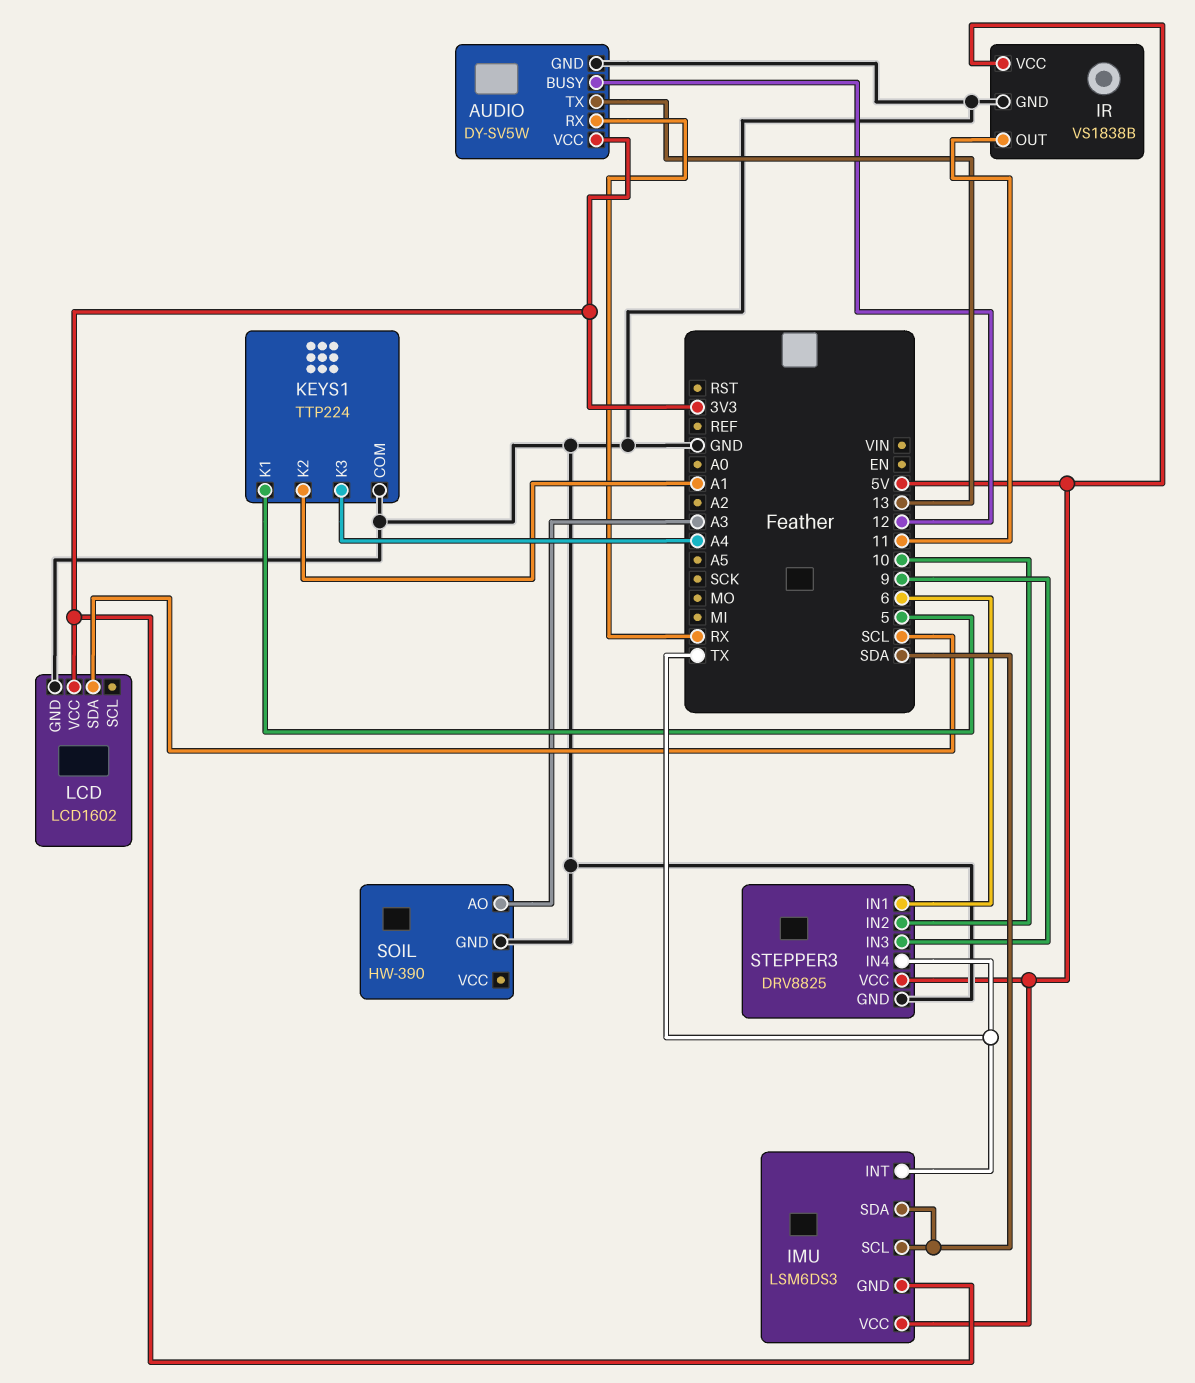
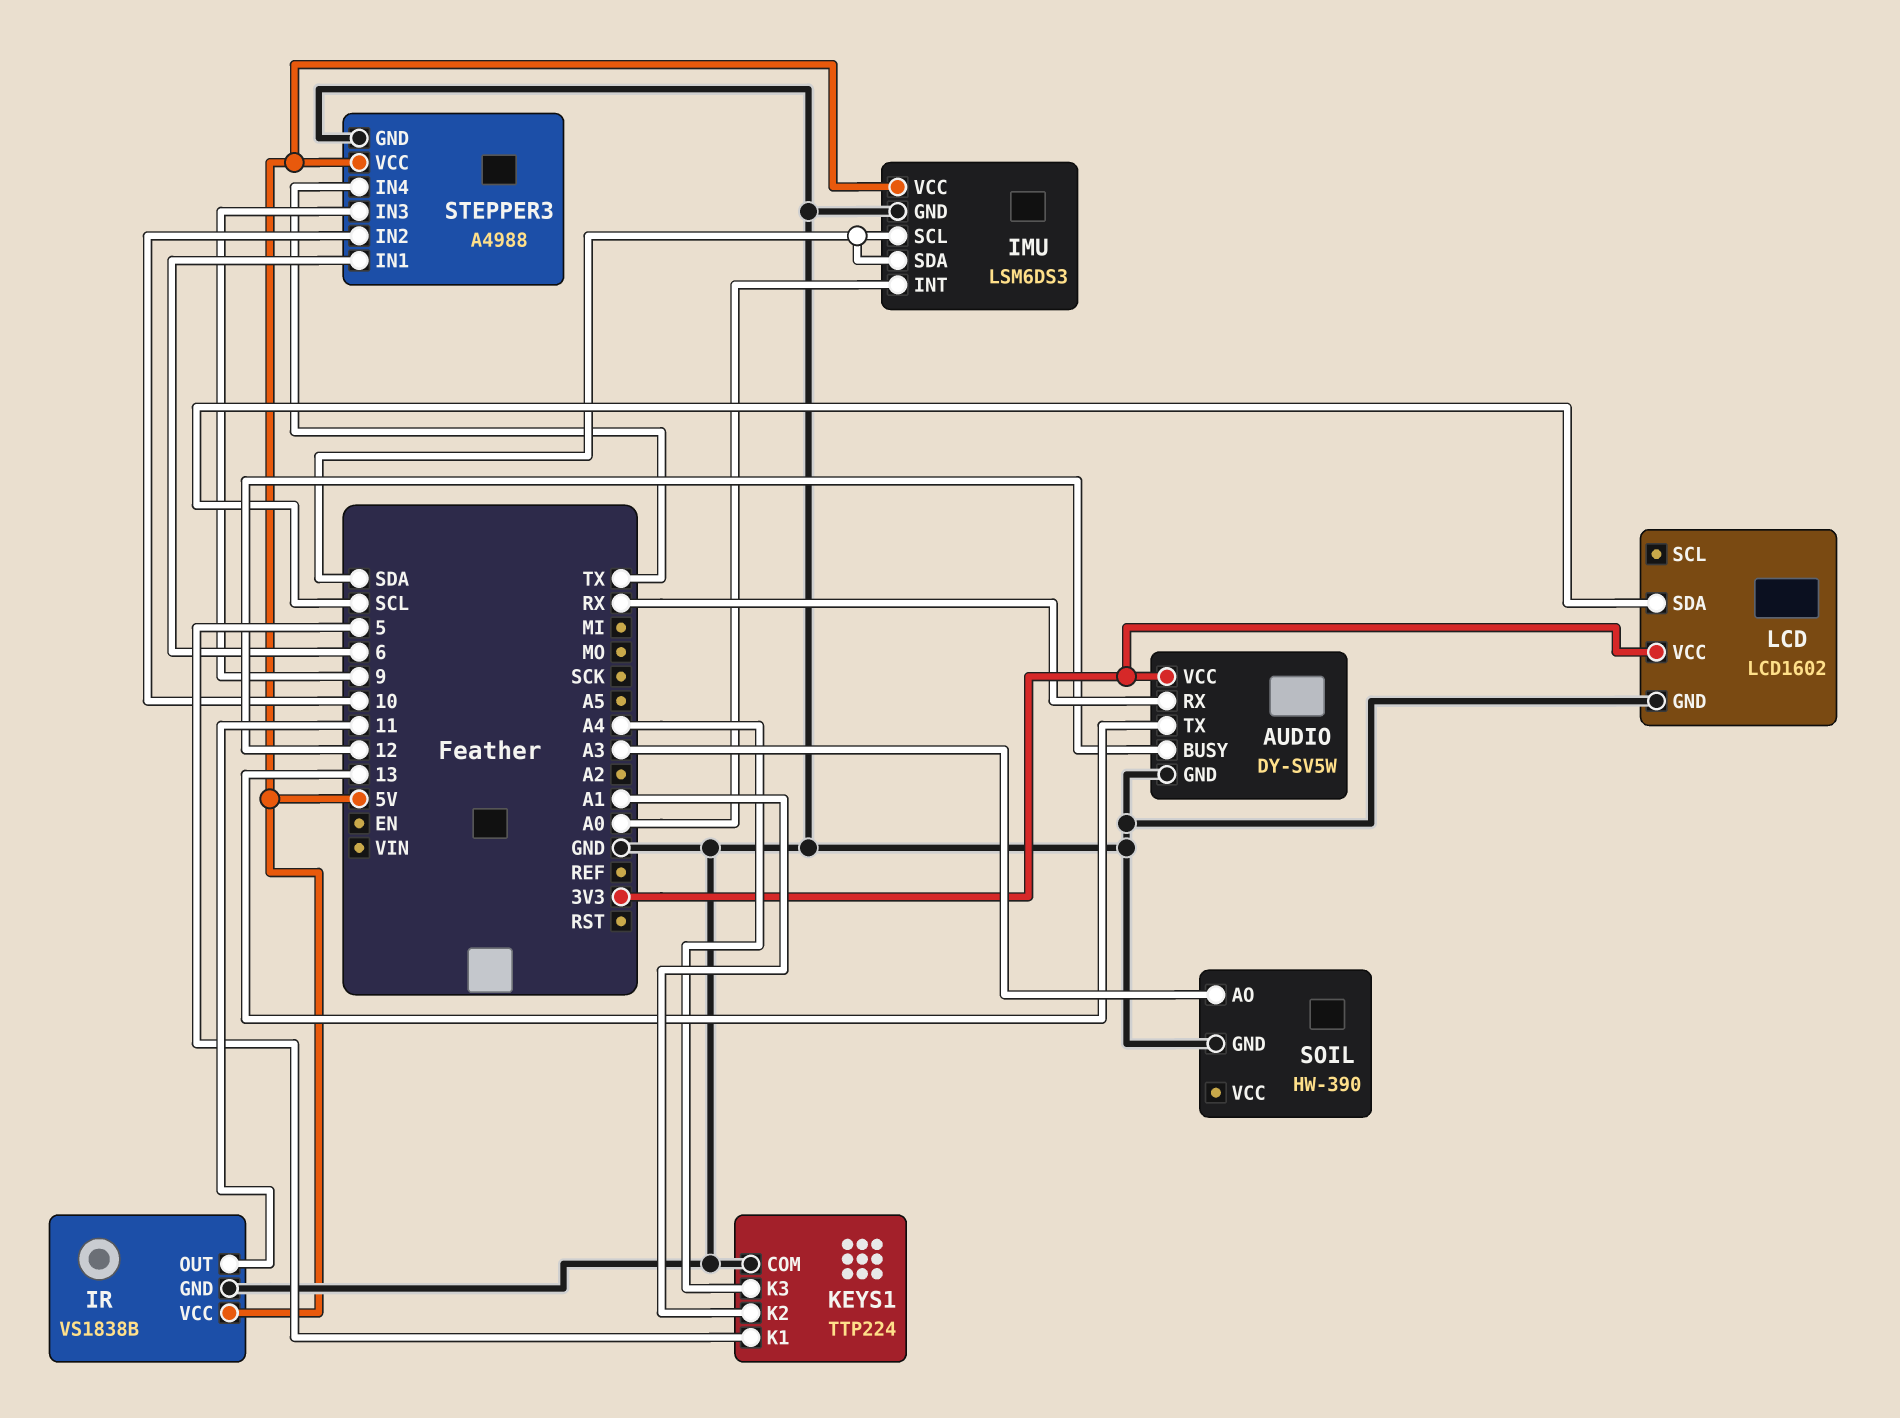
IMU pin GND: 3V3 -> GND
IMU pin INT: TX -> A0
STEPPER3: DRV8825 -> A4988

